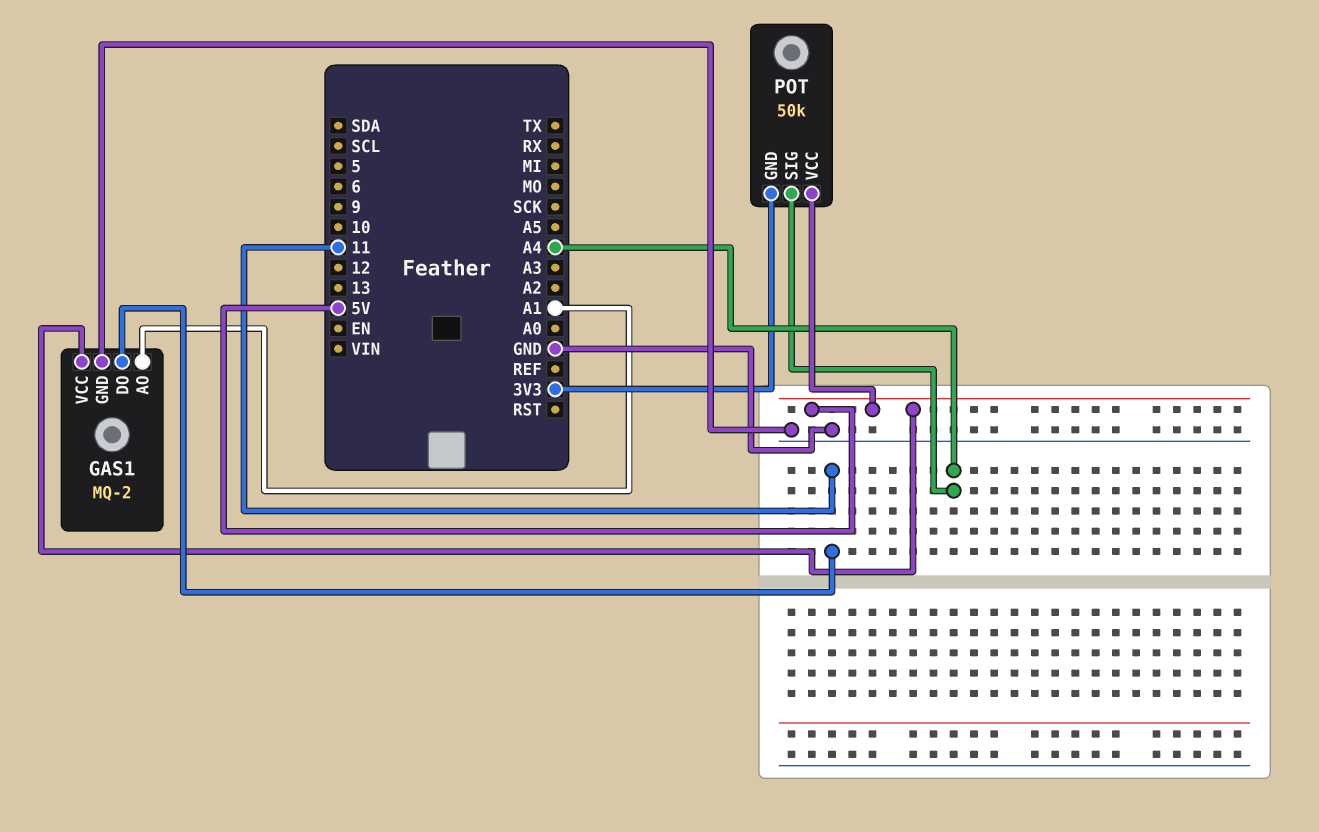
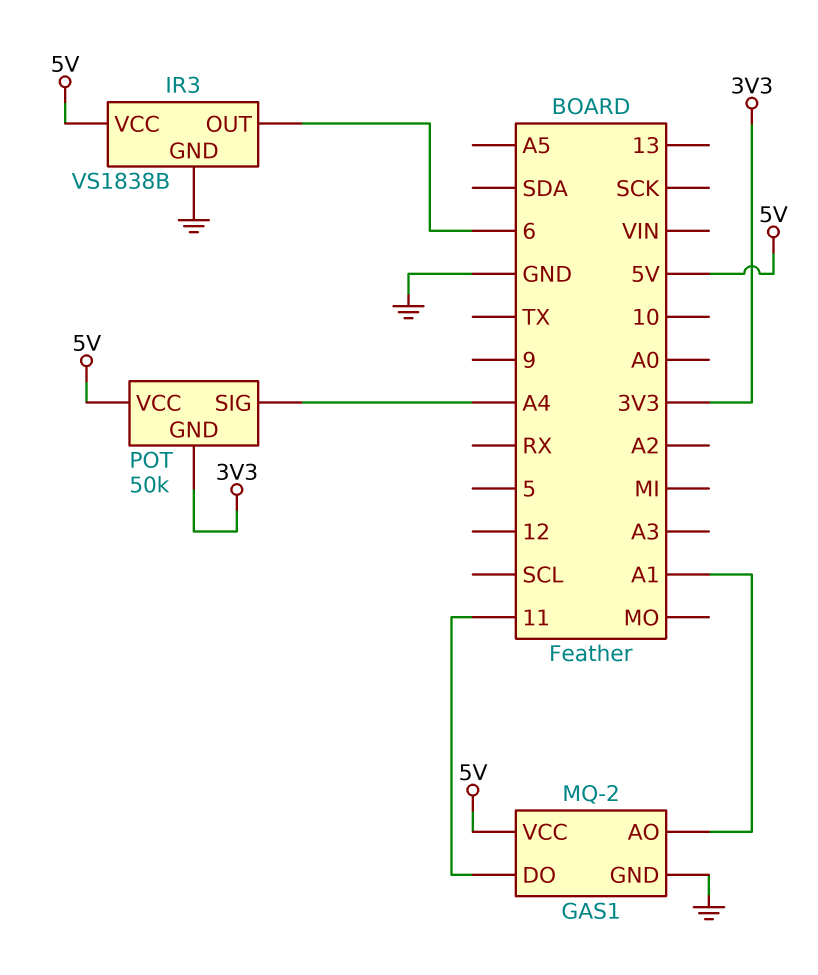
IR3: none -> VS1838B
IR3 pin GND: none -> GND
IR3 pin OUT: none -> 6
IR3 pin VCC: none -> 5V

